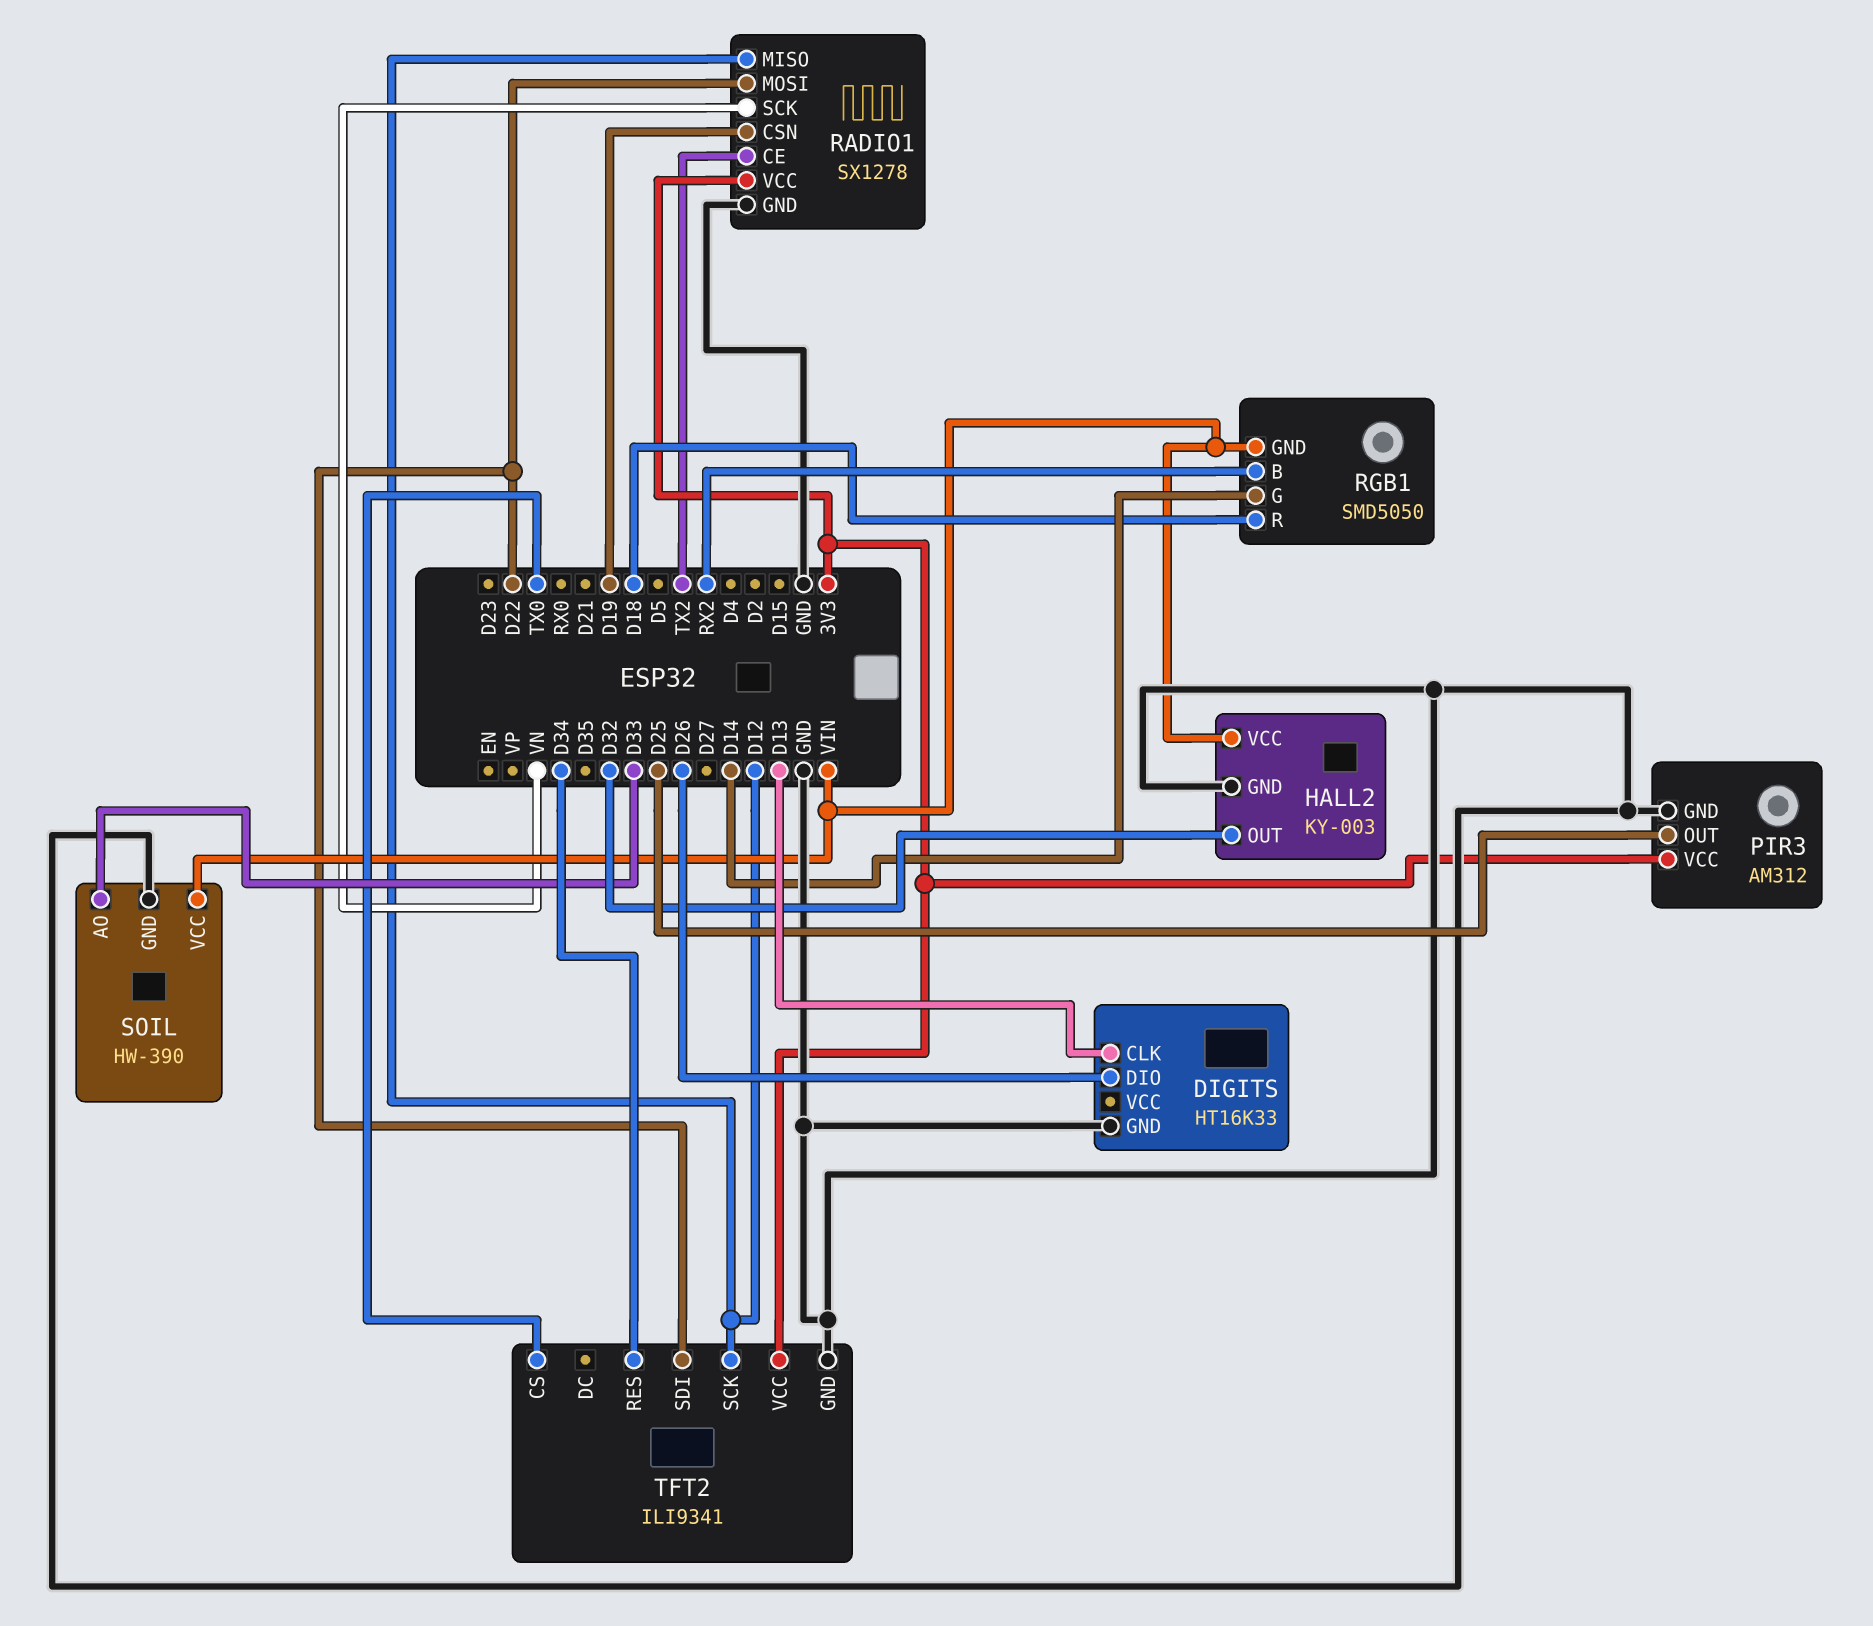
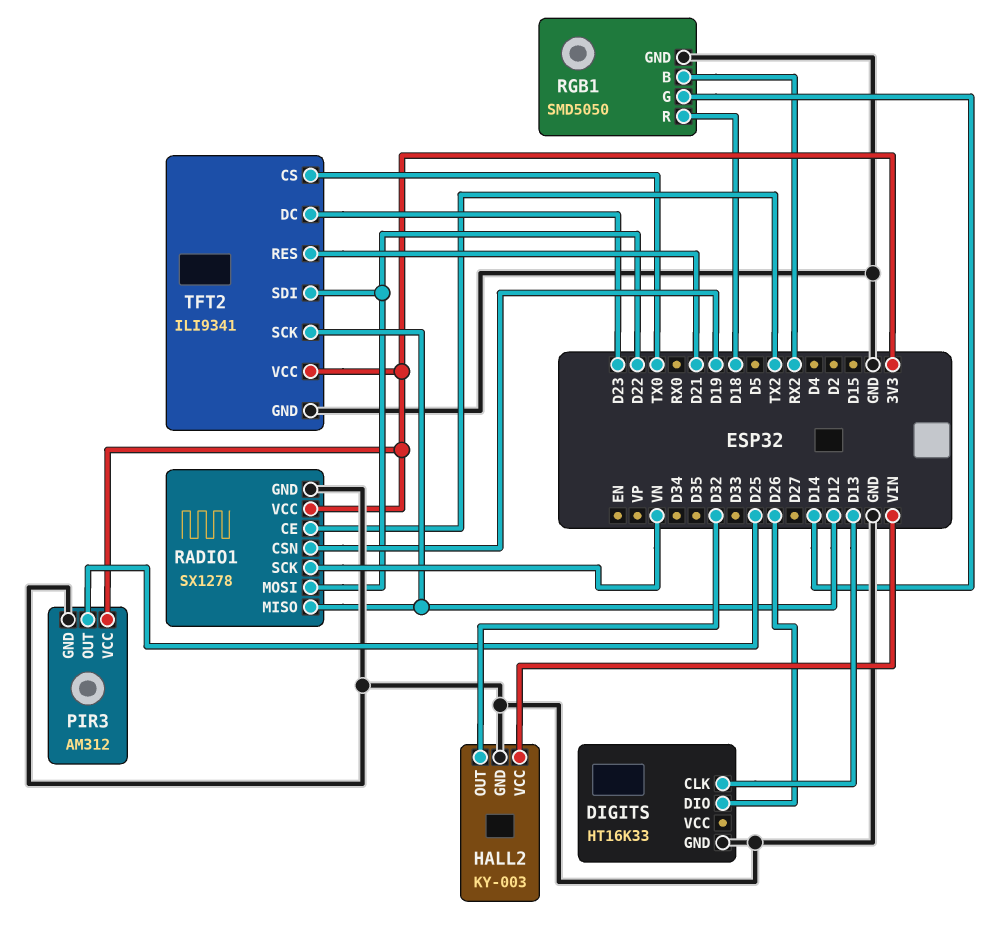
RGB1 pin GND: VIN -> GND
SOIL: HW-390 -> none
SOIL pin AO: D33 -> none
SOIL pin GND: GND -> none
SOIL pin VCC: VIN -> none
TFT2 pin DC: none -> D23
TFT2 pin RES: D34 -> D21

